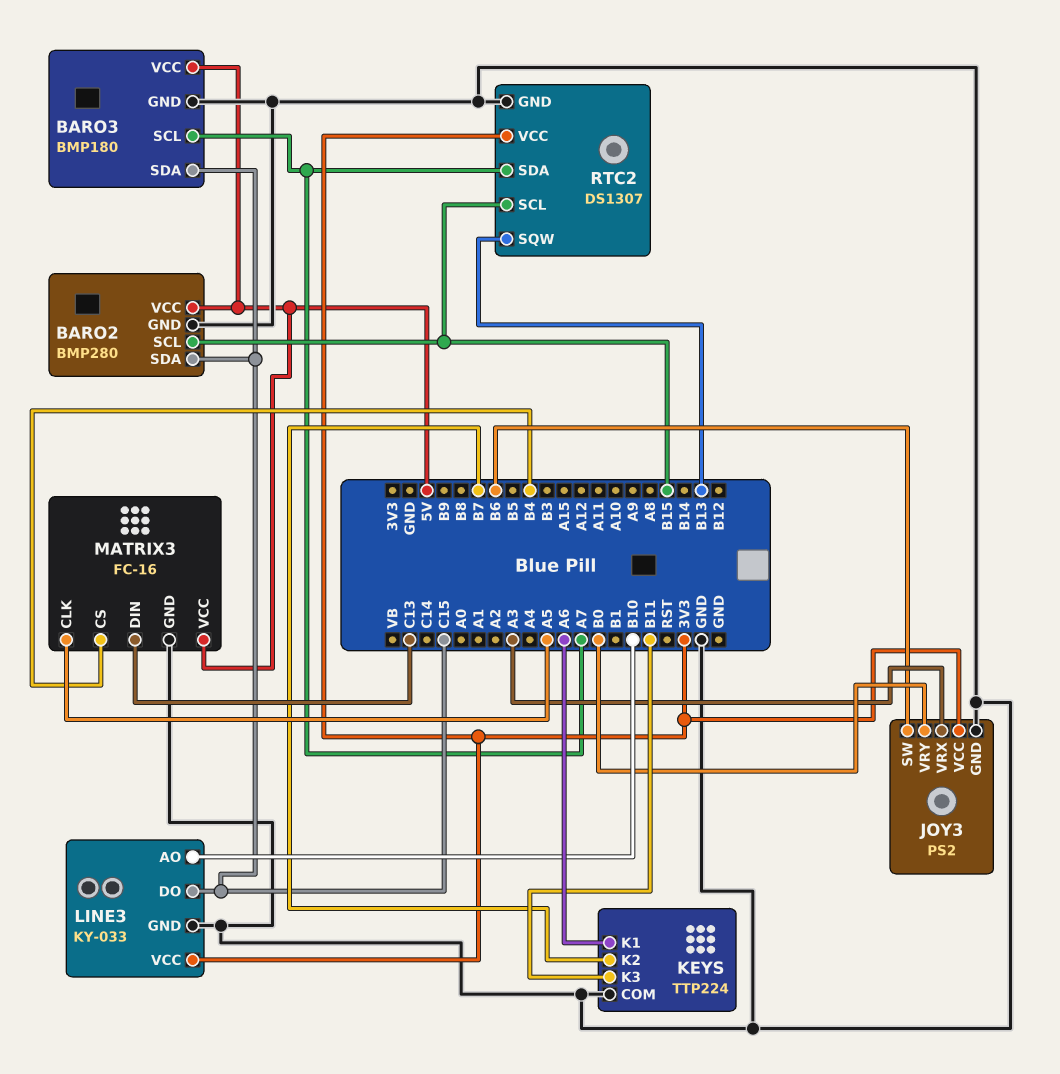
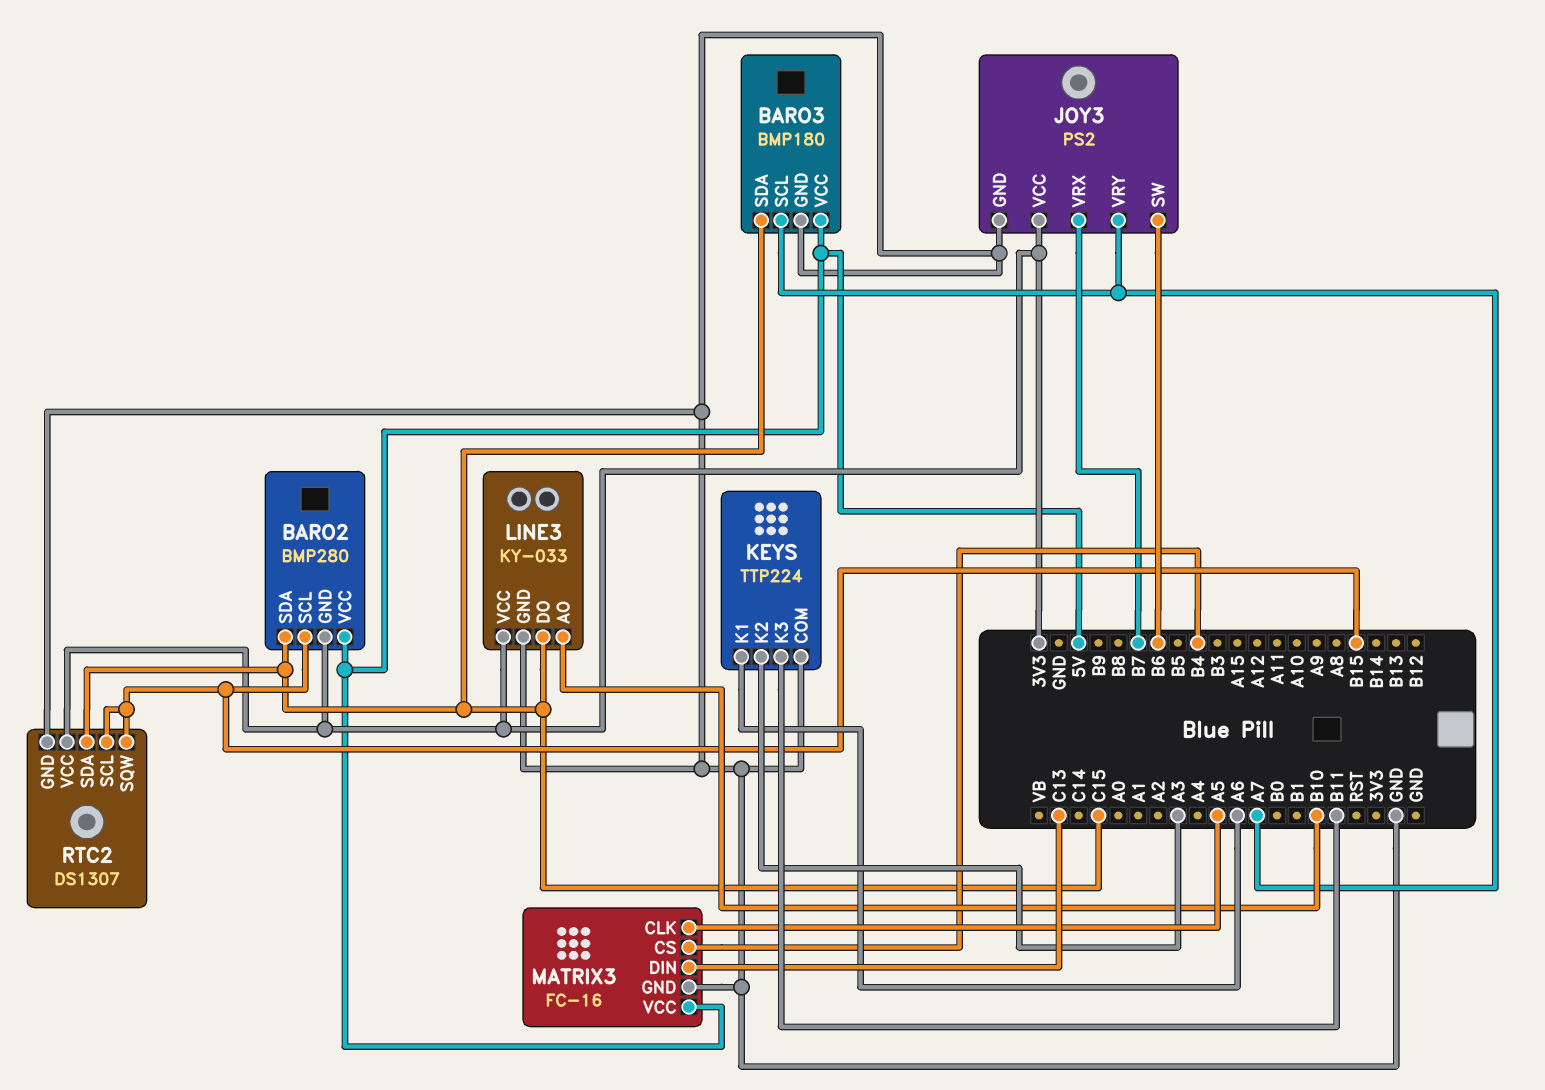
BARO2 pin GND: GND -> 3V3
JOY3 pin VRX: A3 -> B7
JOY3 pin VRY: B0 -> A7
KEYS pin K2: B7 -> A3
RTC2 pin SDA: A7 -> C15
RTC2 pin SQW: B13 -> B15

